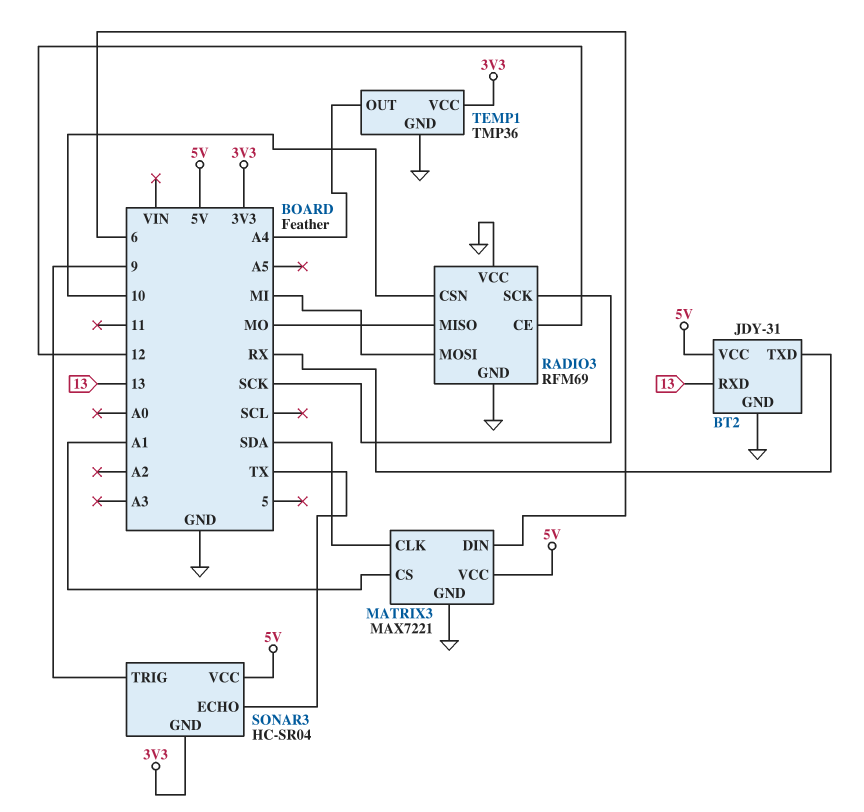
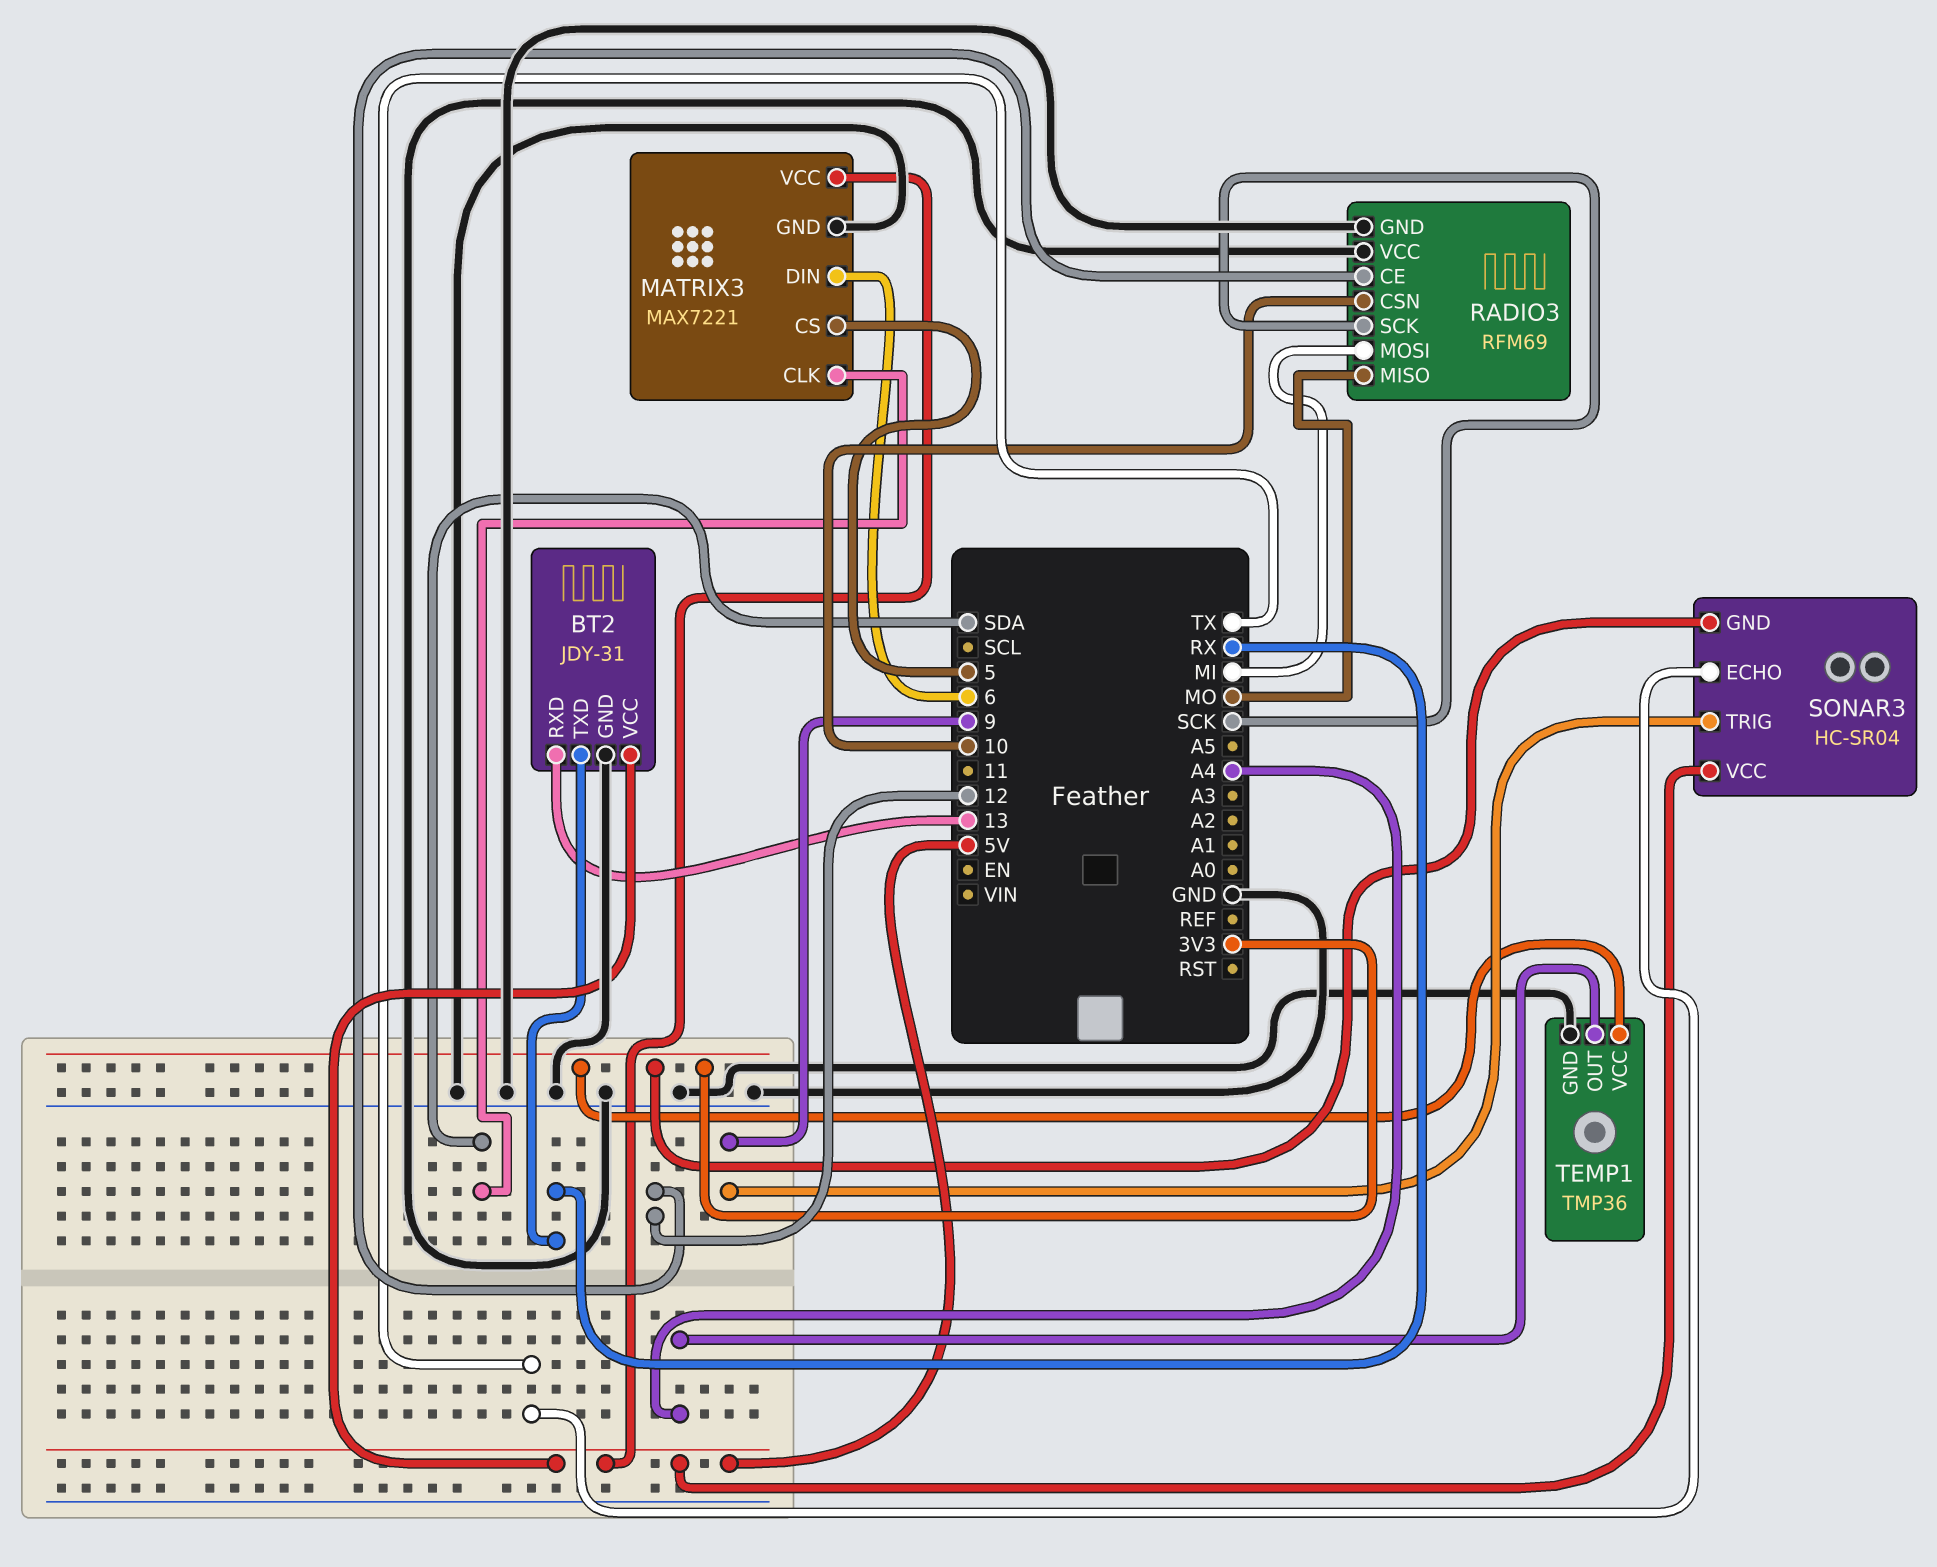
MATRIX3 pin CS: A1 -> 5

